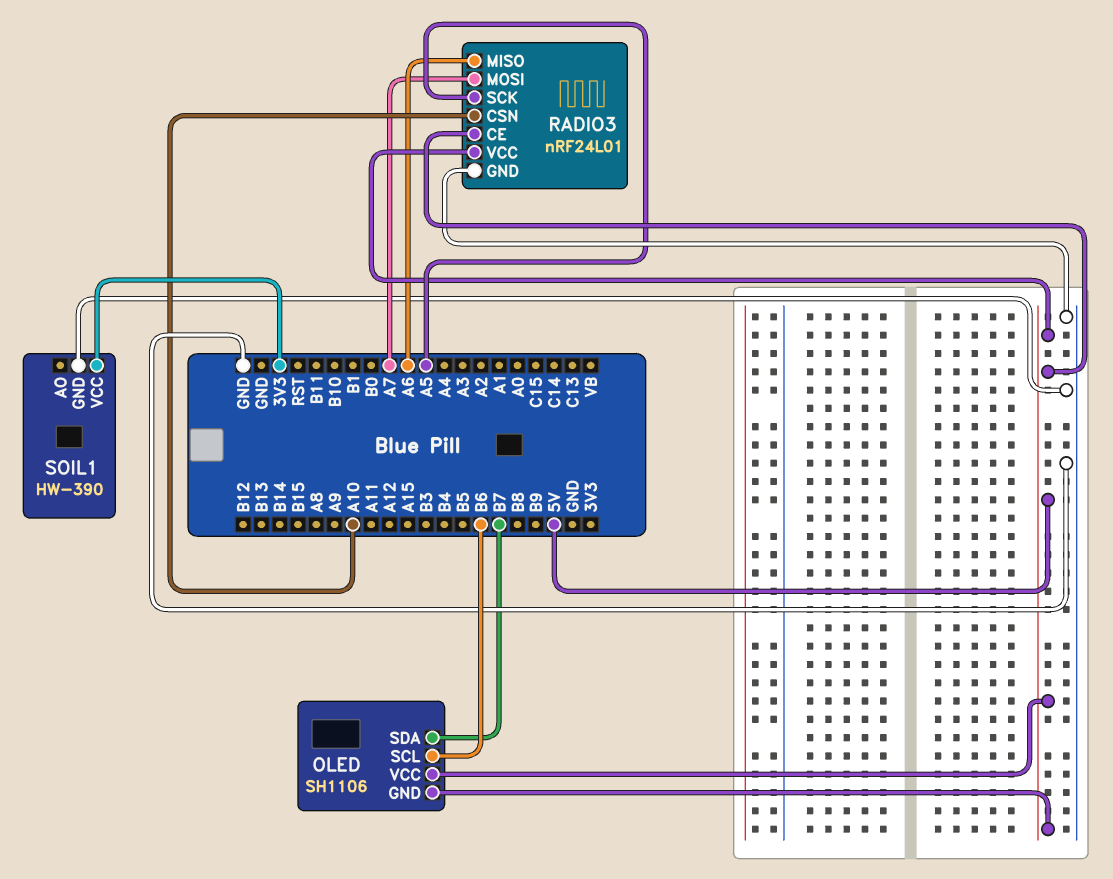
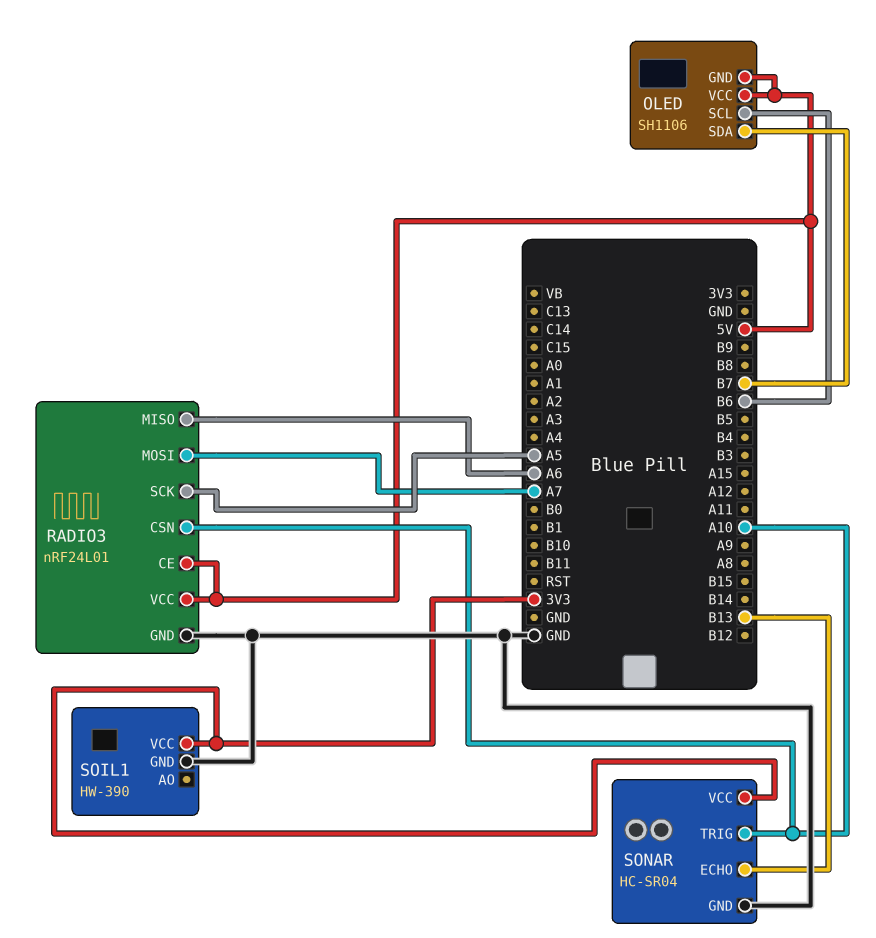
SONAR: none -> HC-SR04
SONAR pin ECHO: none -> B13
SONAR pin GND: none -> GND
SONAR pin TRIG: none -> A10
SONAR pin VCC: none -> 3V3

